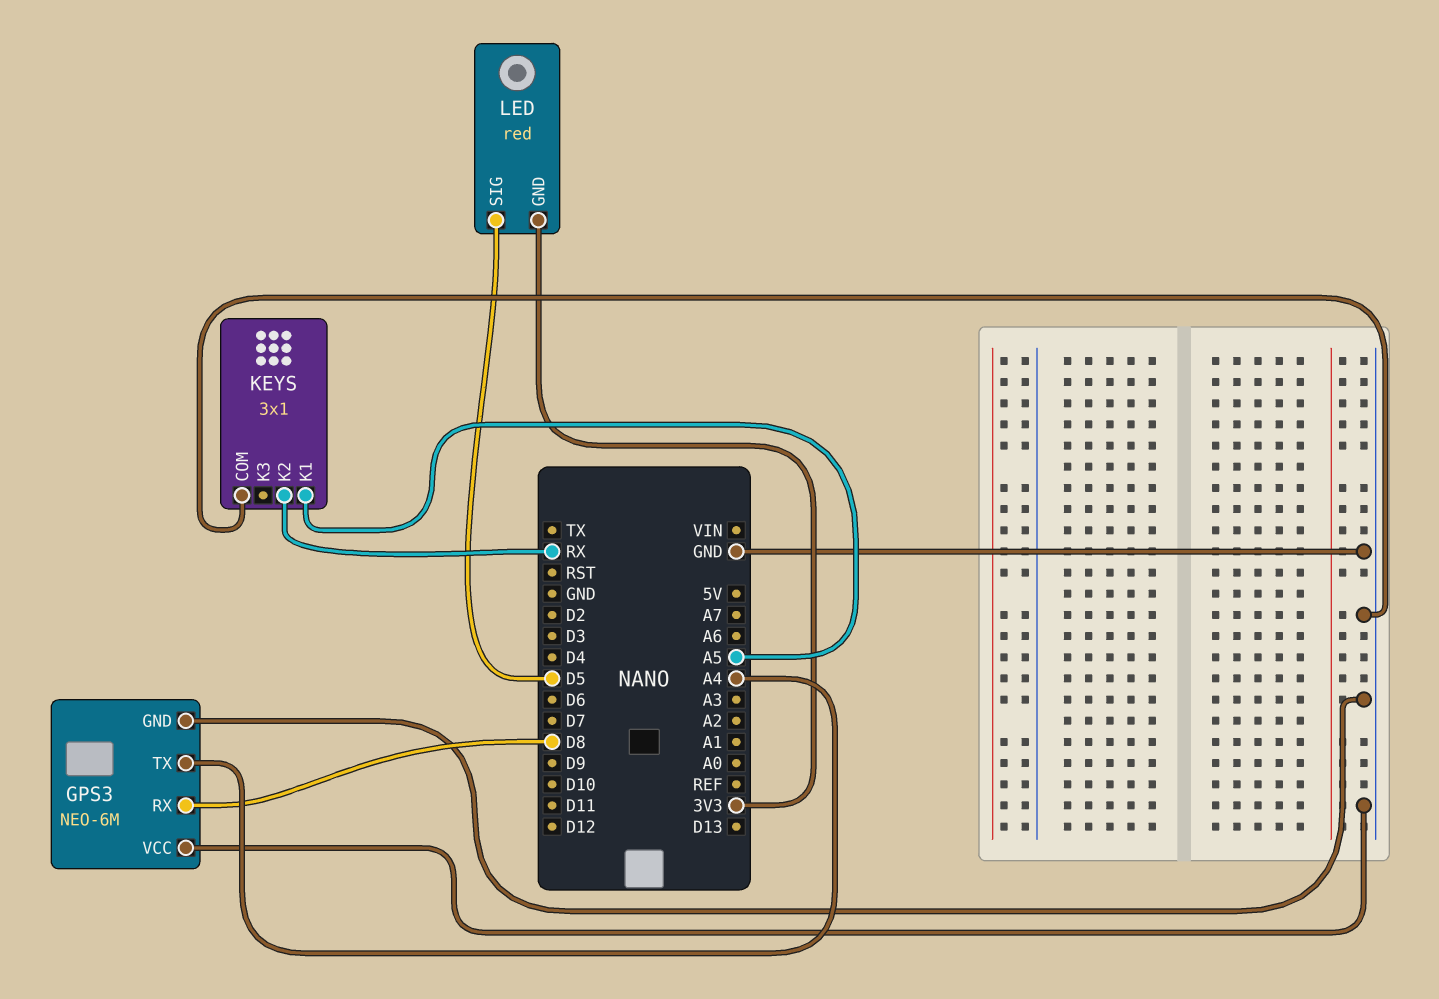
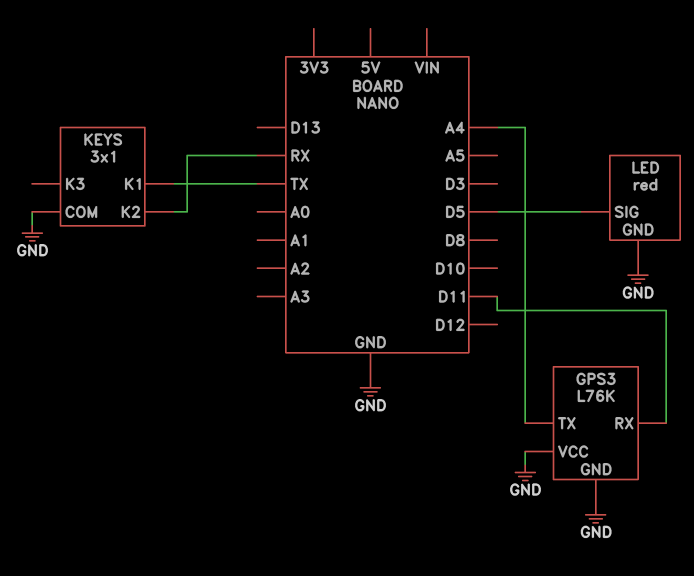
GPS3: NEO-6M -> L76K
GPS3 pin RX: D8 -> D11
KEYS pin K1: A5 -> TX
LED pin GND: 3V3 -> GND

